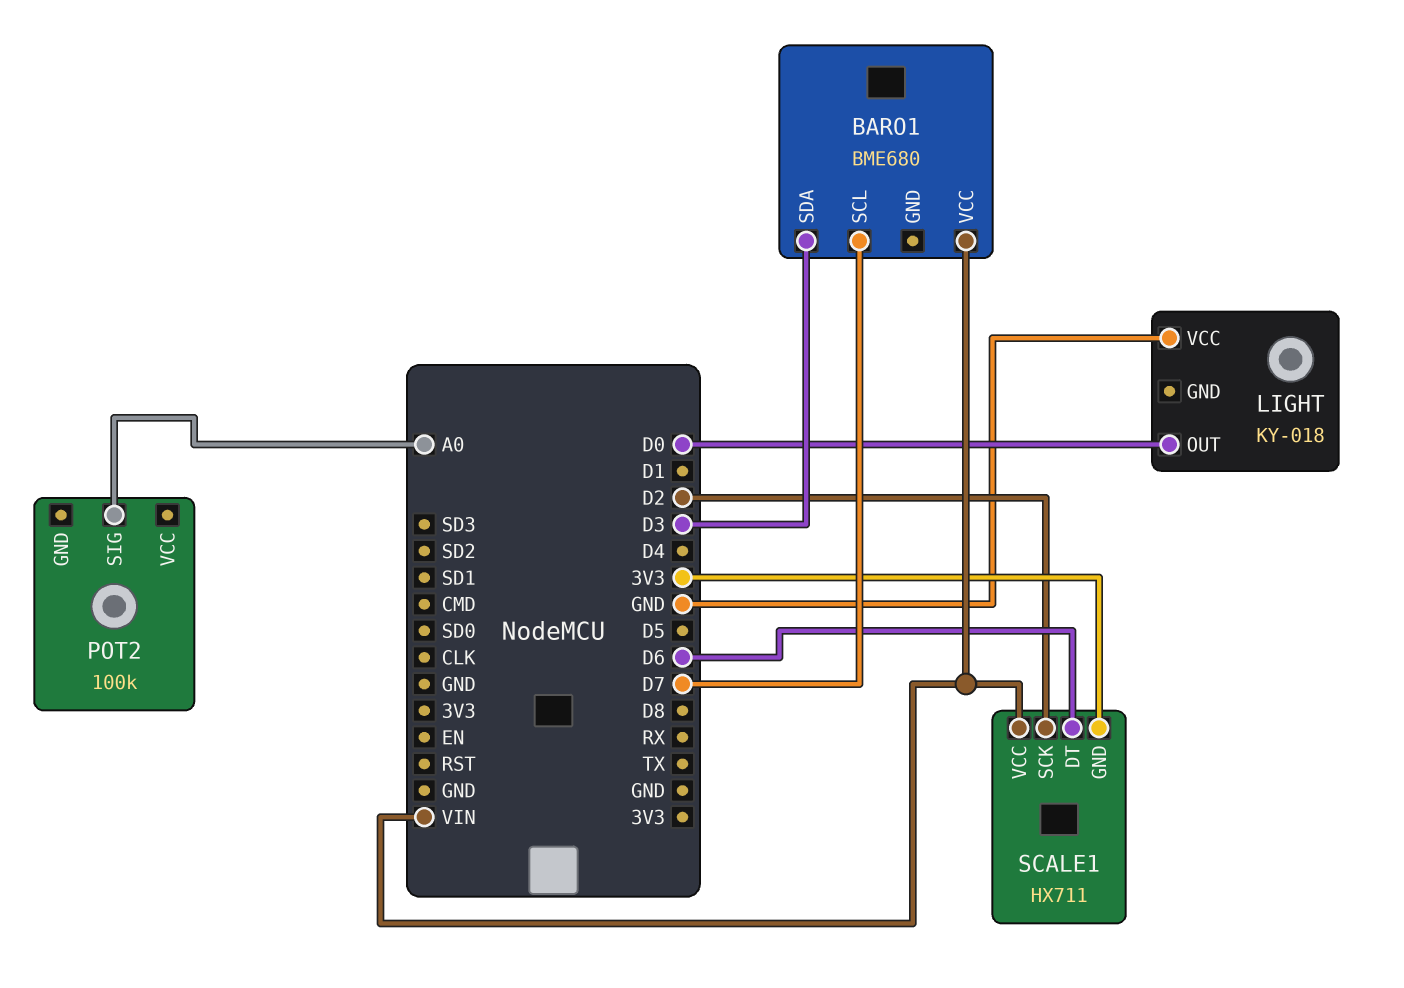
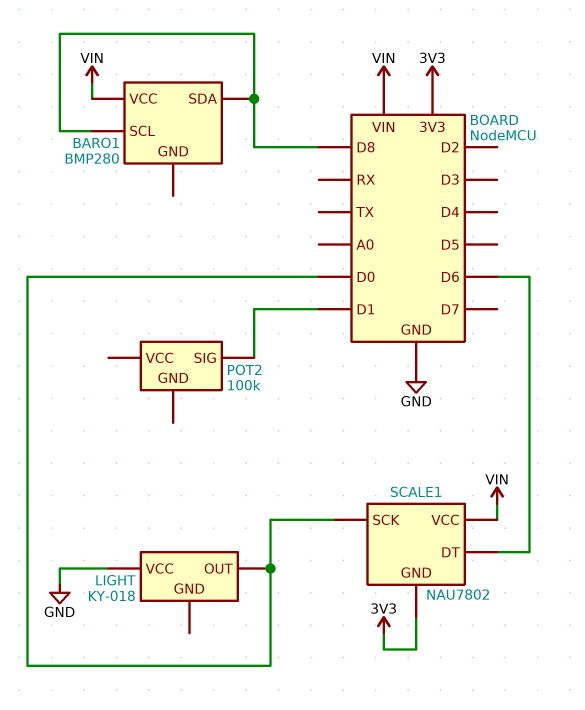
BARO1: BME680 -> BMP280
BARO1 pin SCL: D7 -> D8
BARO1 pin SDA: D3 -> D8
POT2 pin SIG: A0 -> D1
SCALE1: HX711 -> NAU7802
SCALE1 pin SCK: D2 -> D0

